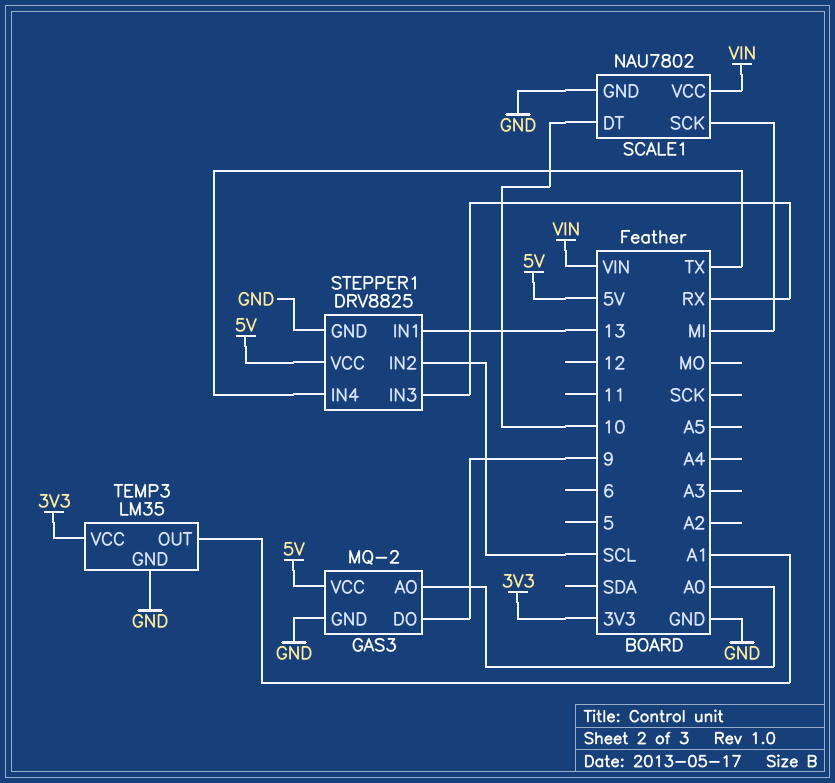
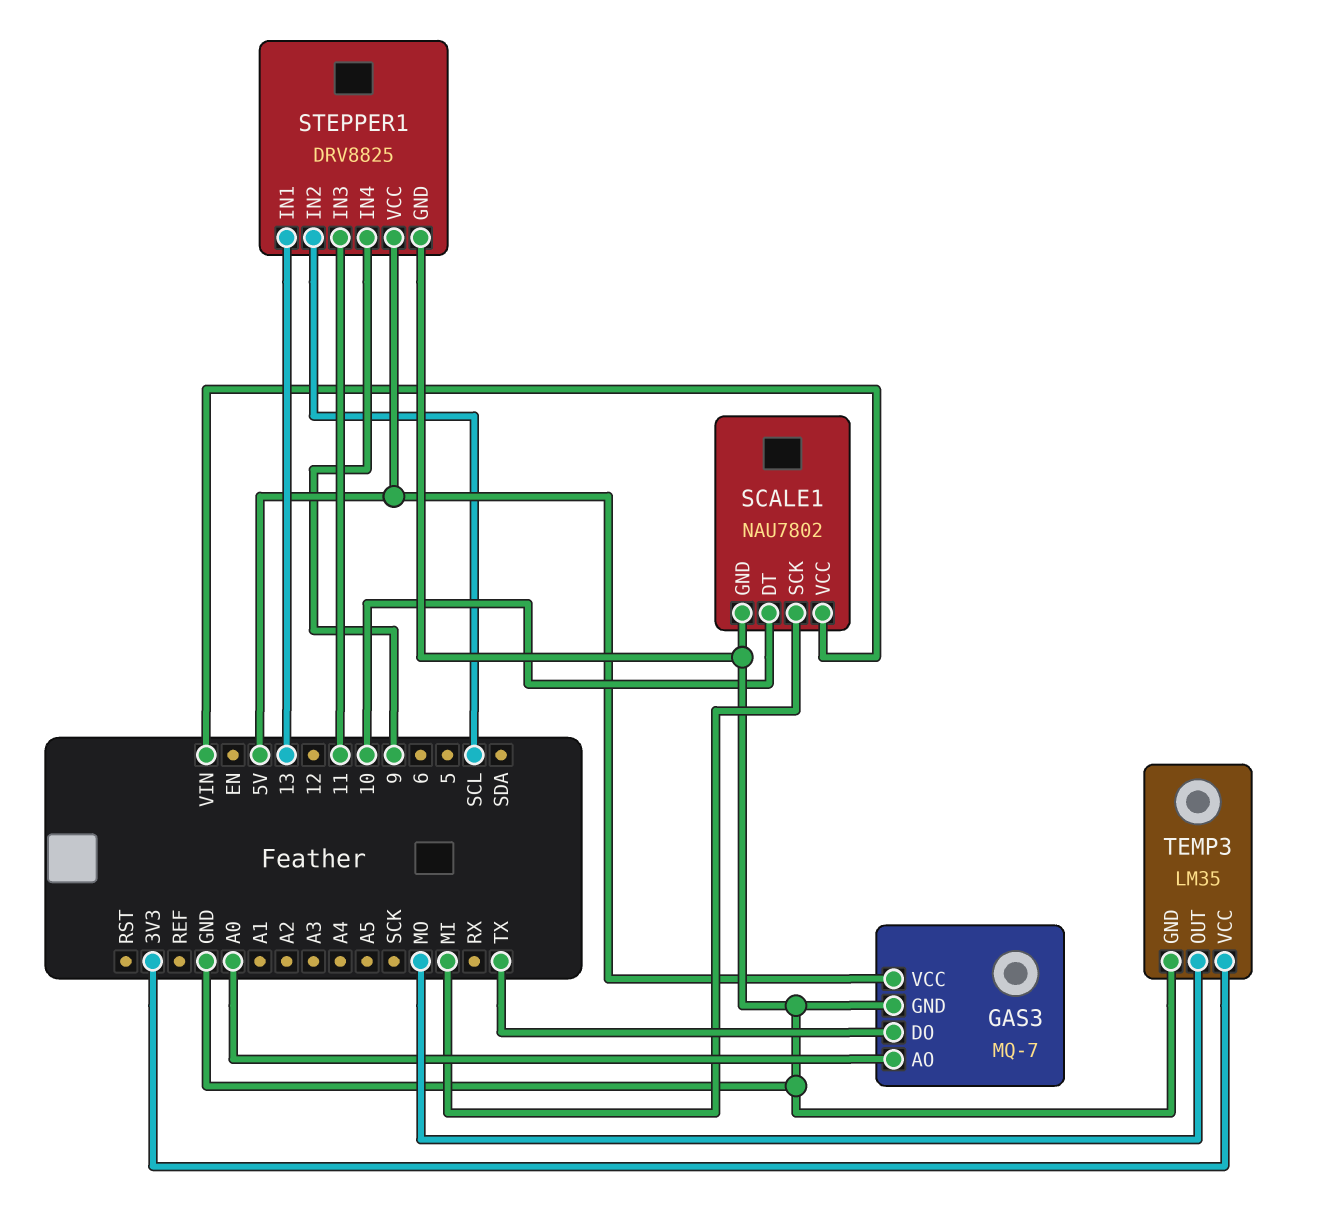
GAS3: MQ-2 -> MQ-7
GAS3 pin DO: 9 -> TX
STEPPER1 pin IN3: RX -> 11
STEPPER1 pin IN4: TX -> 9
TEMP3 pin OUT: A1 -> MO

